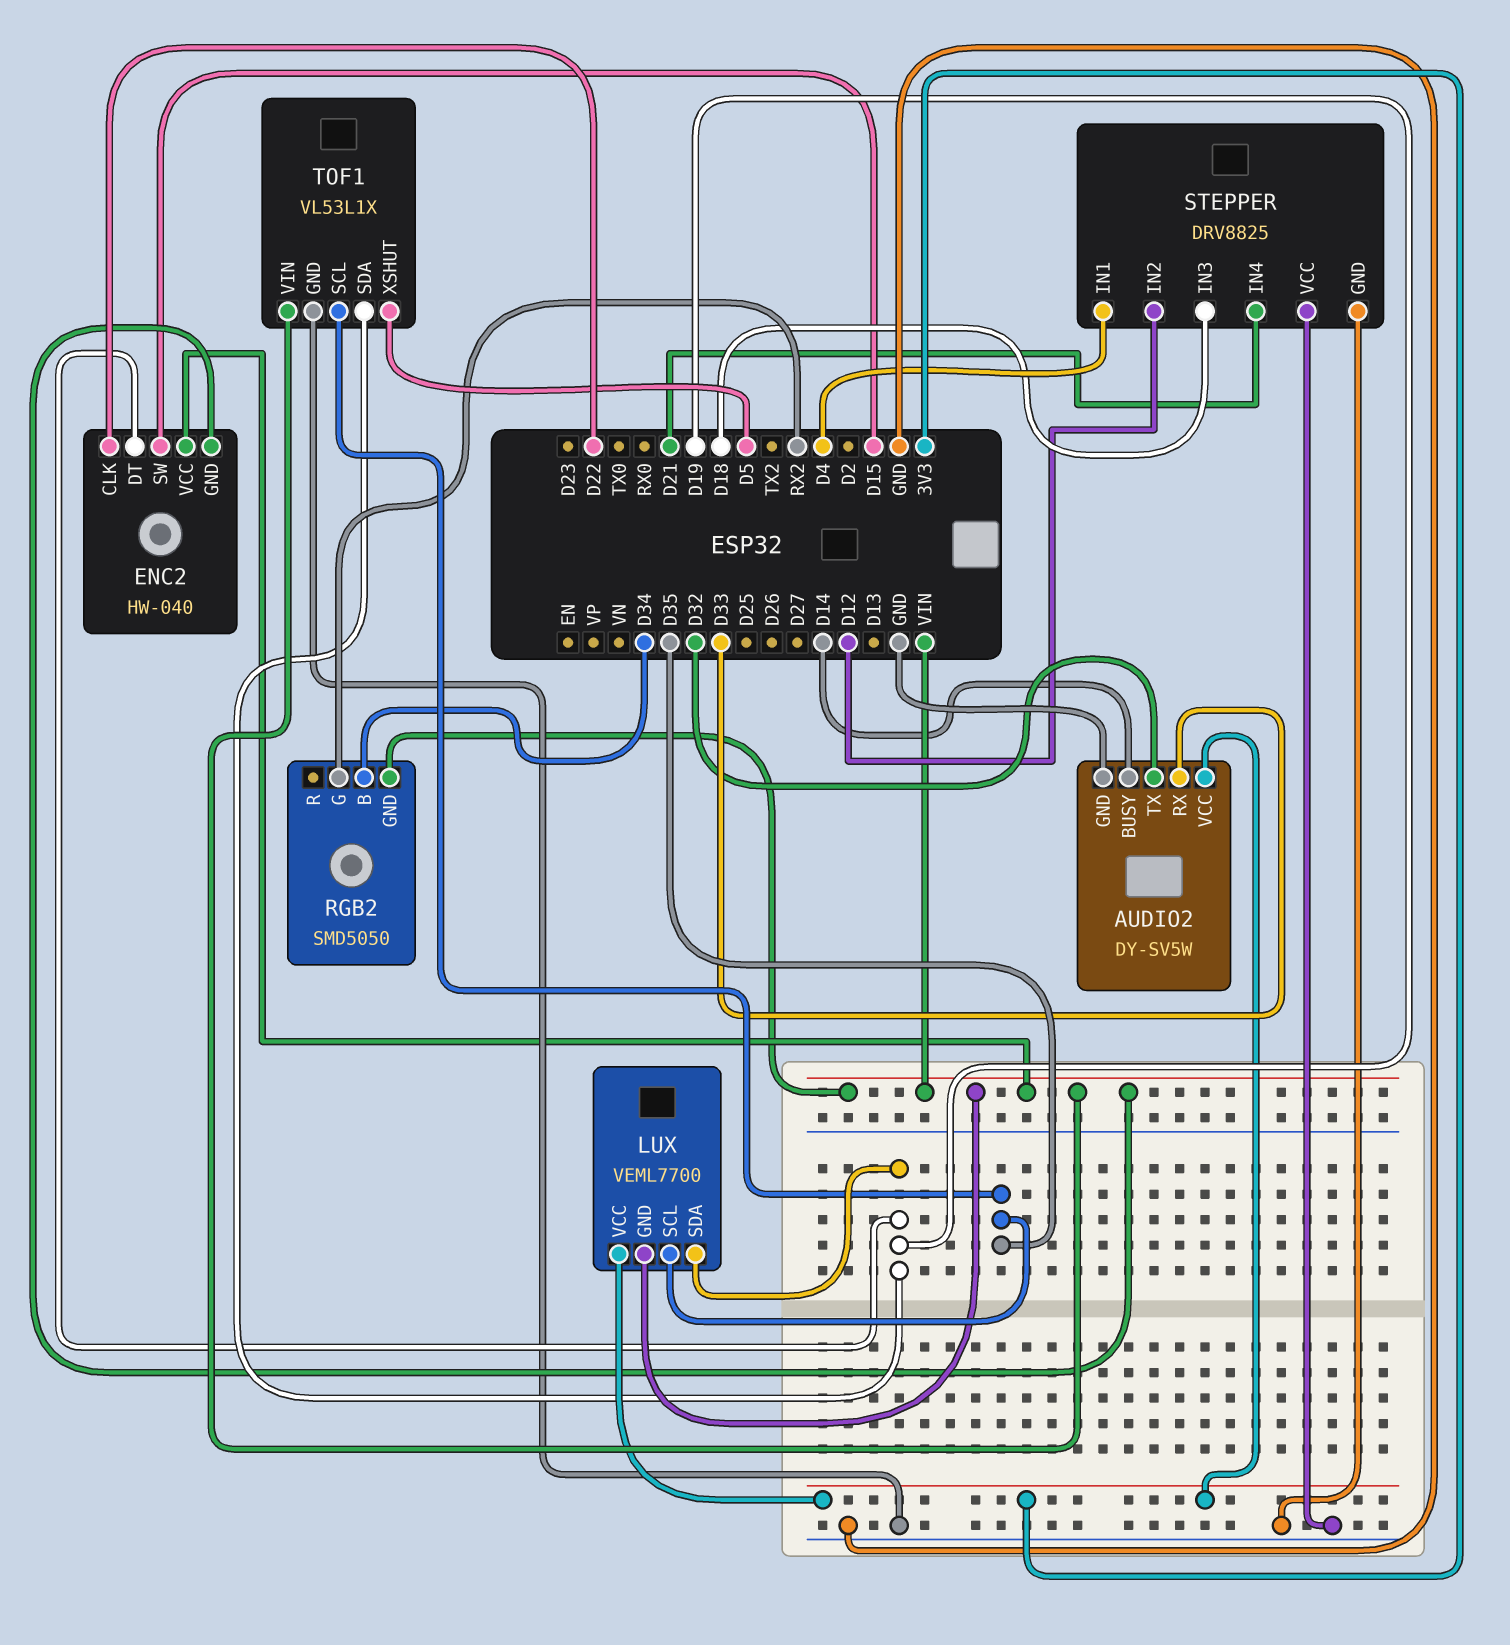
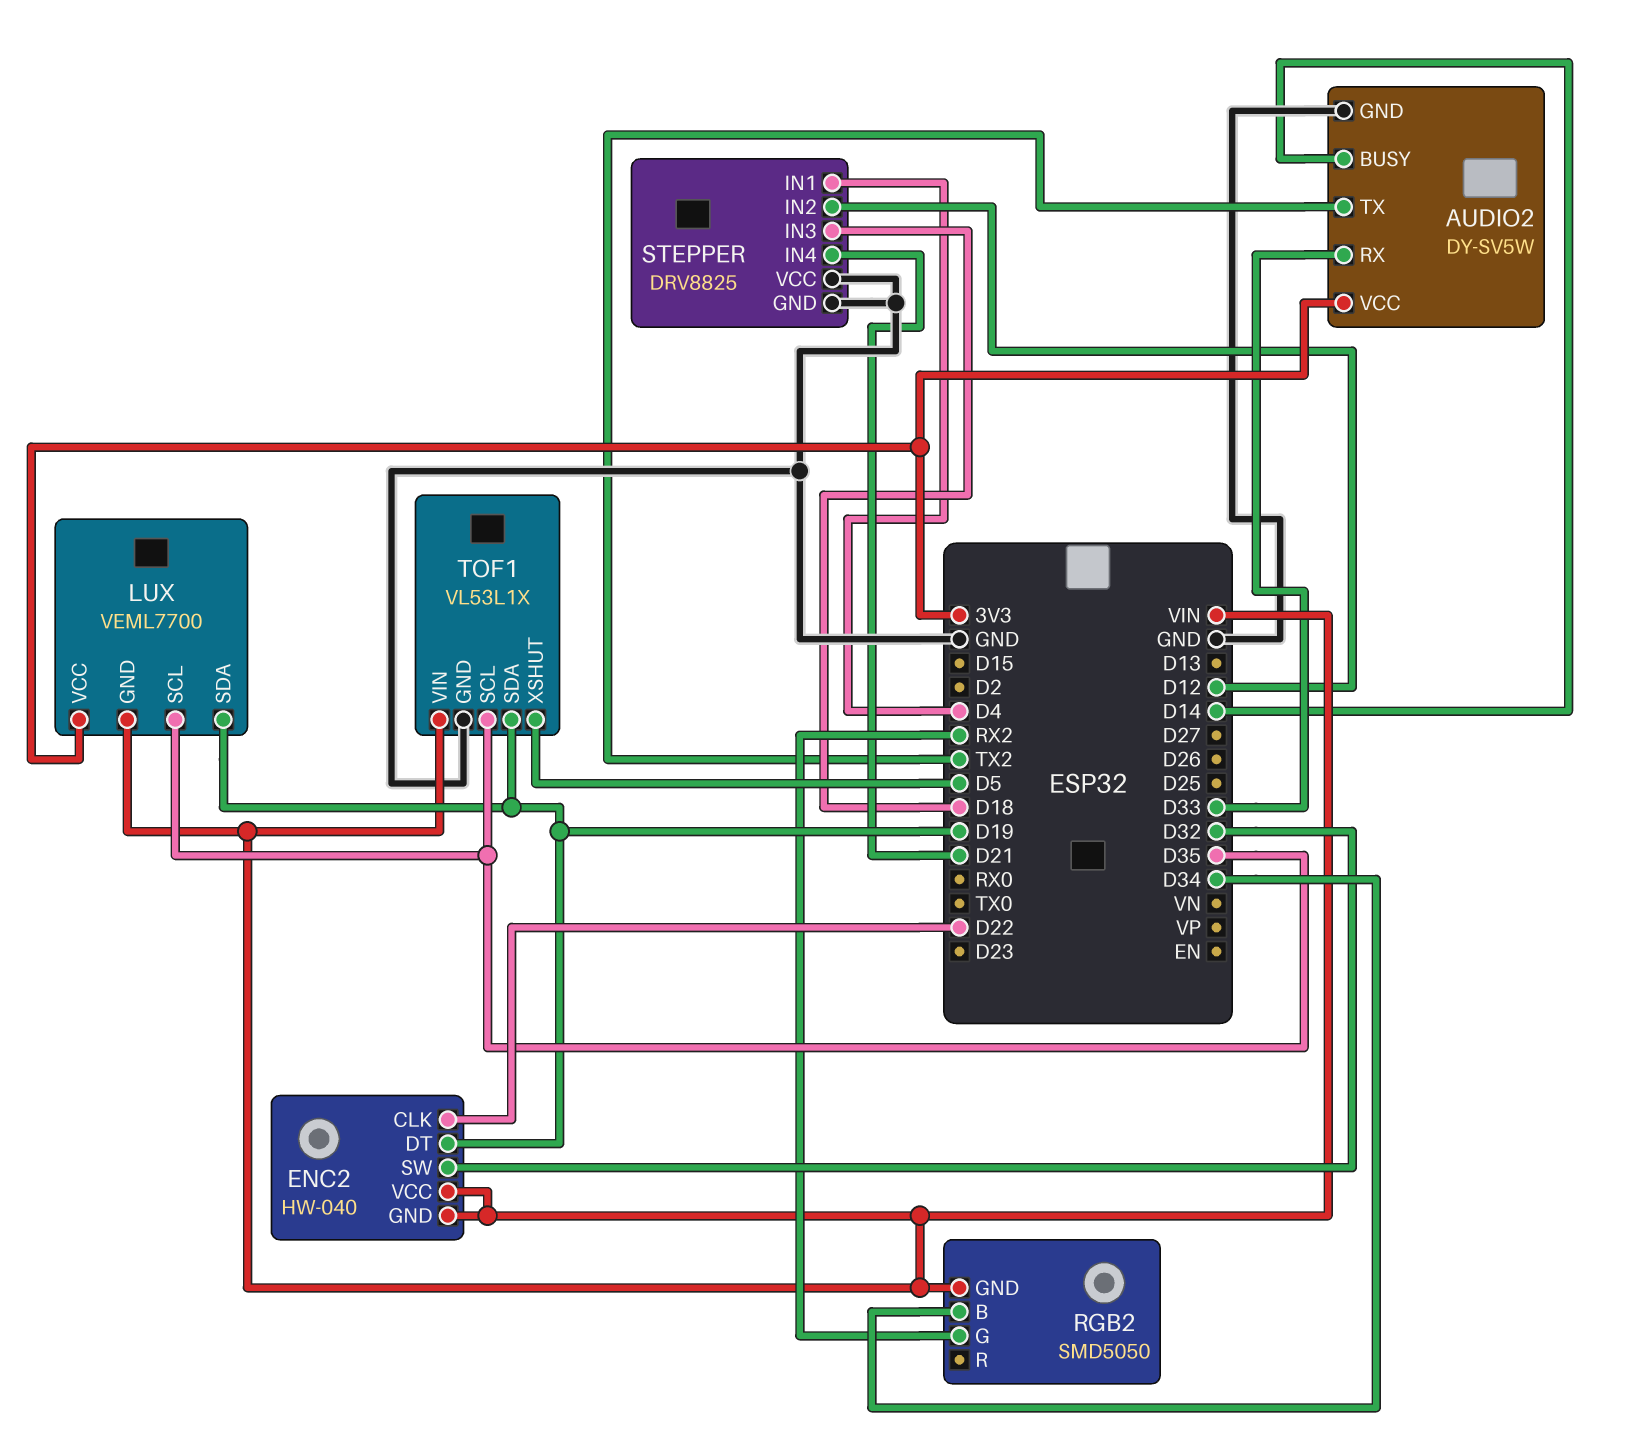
AUDIO2 pin TX: D32 -> TX2
ENC2 pin SW: D15 -> D32

